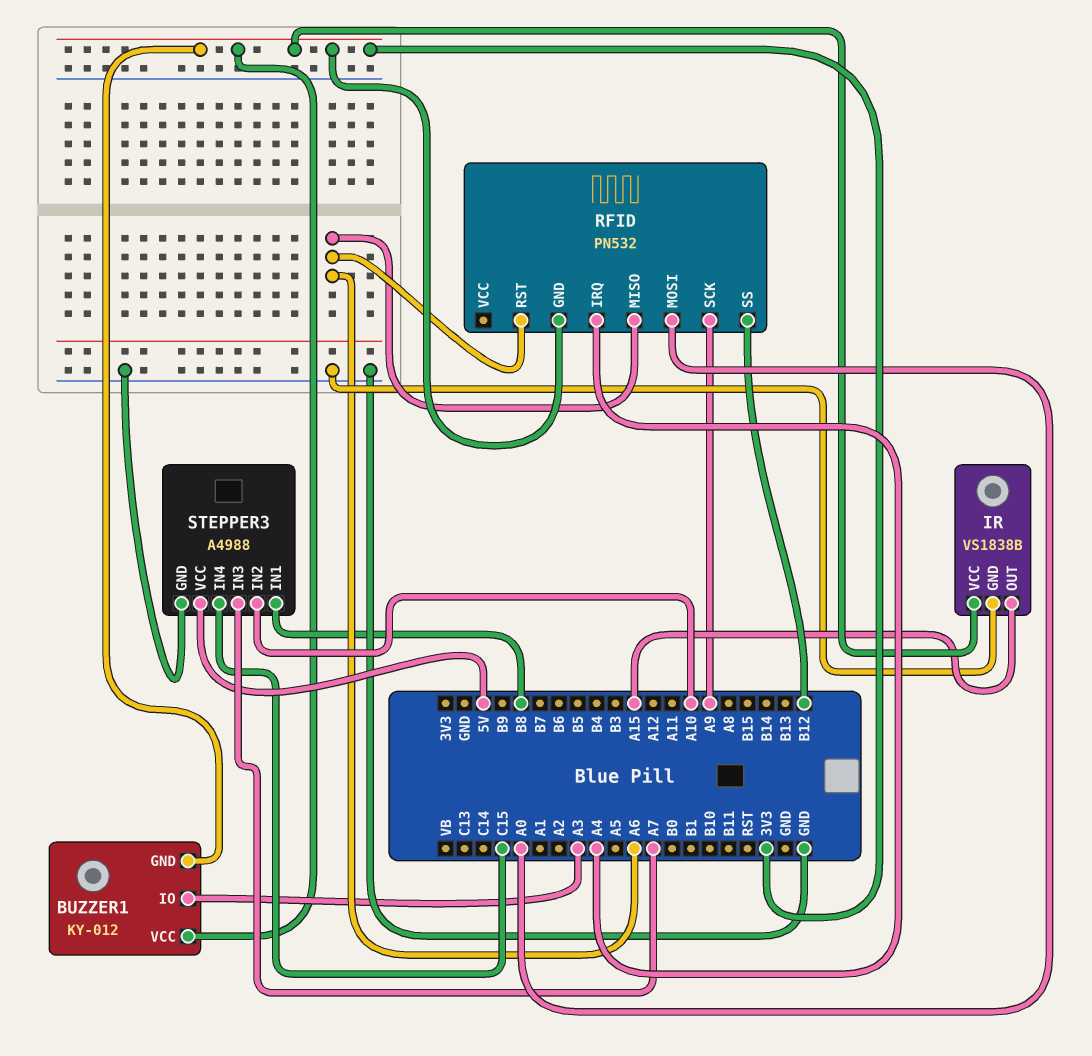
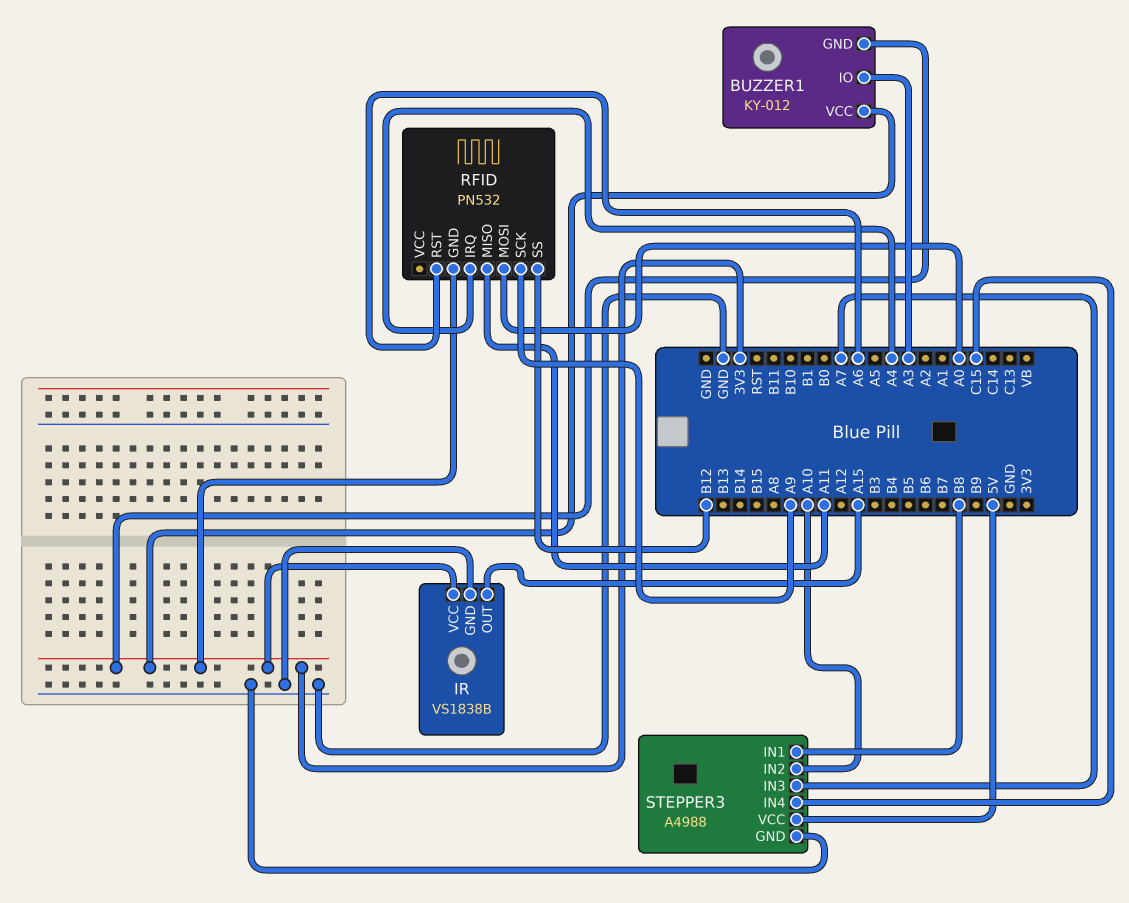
RFID pin MISO: A6 -> A11

